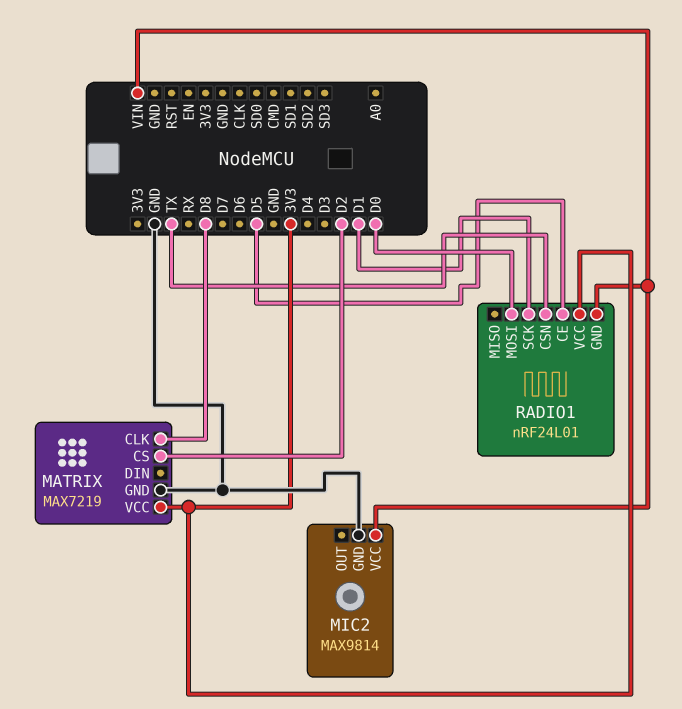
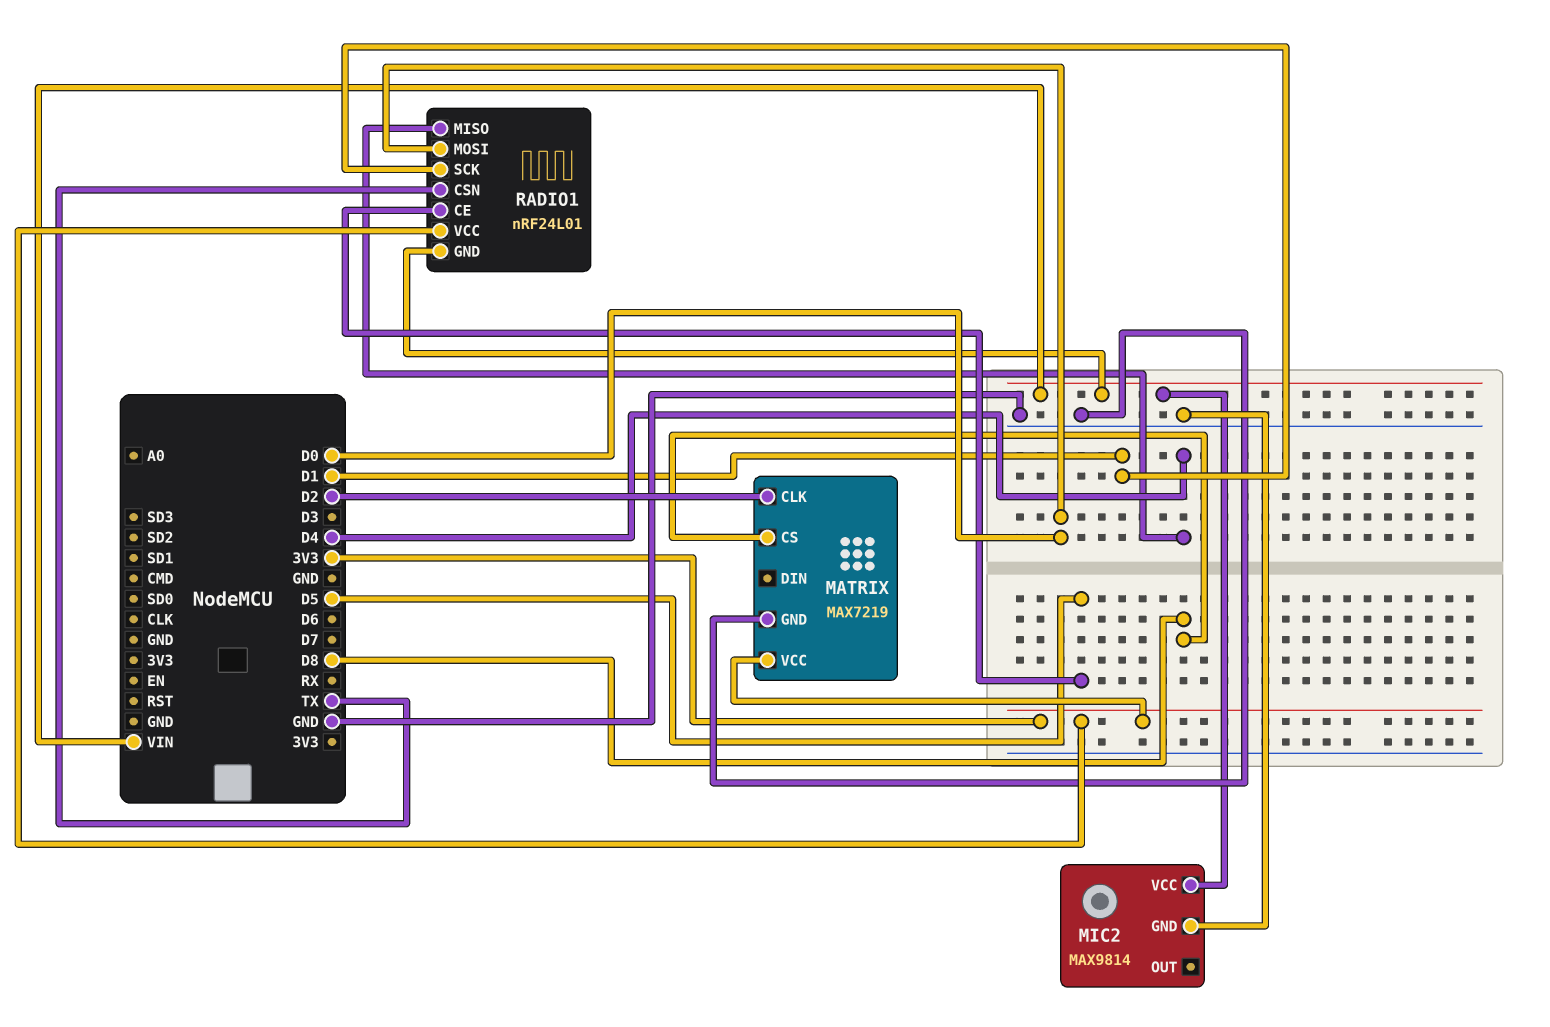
MATRIX pin CLK: D8 -> D2
MATRIX pin CS: D2 -> D8
RADIO1 pin MISO: none -> D4

